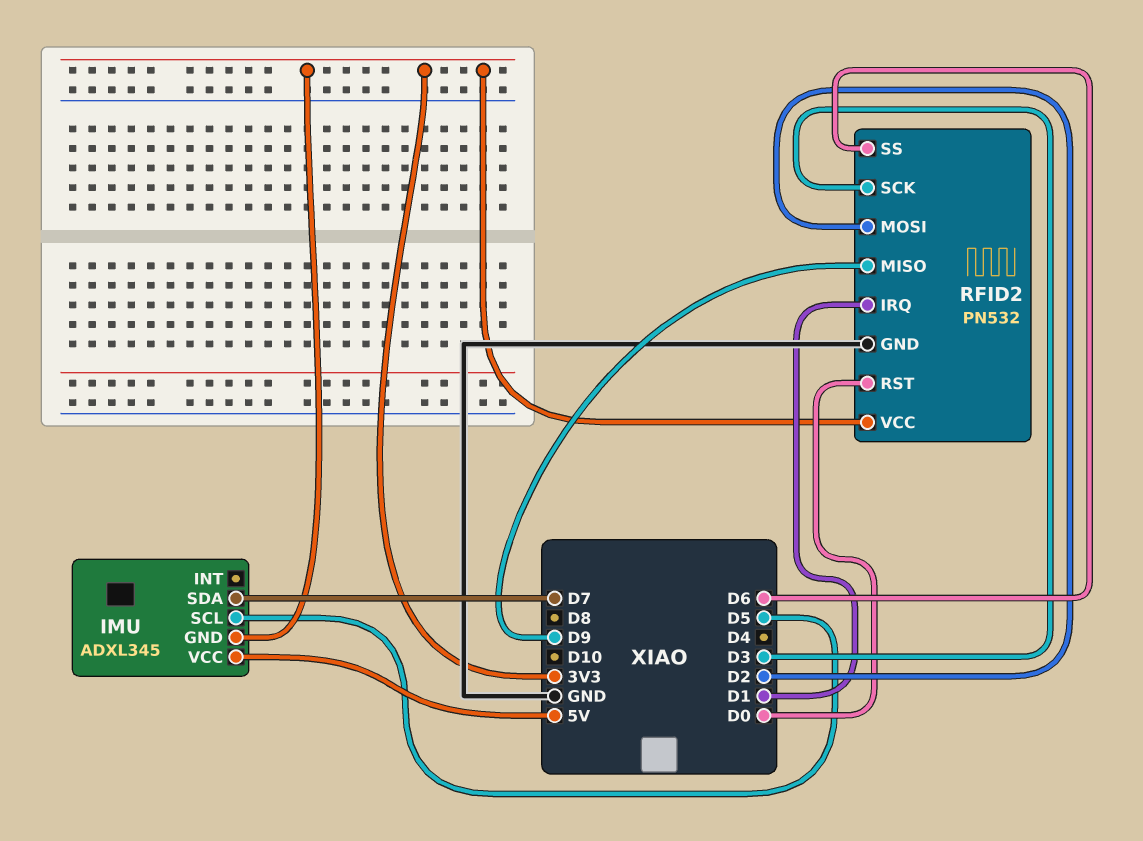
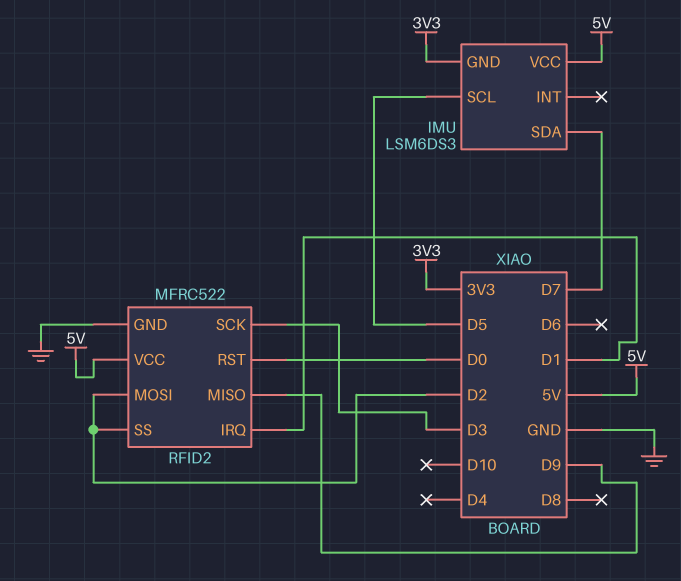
IMU: ADXL345 -> LSM6DS3
RFID2: PN532 -> MFRC522
RFID2 pin SS: D6 -> D2
RFID2 pin VCC: 3V3 -> 5V

